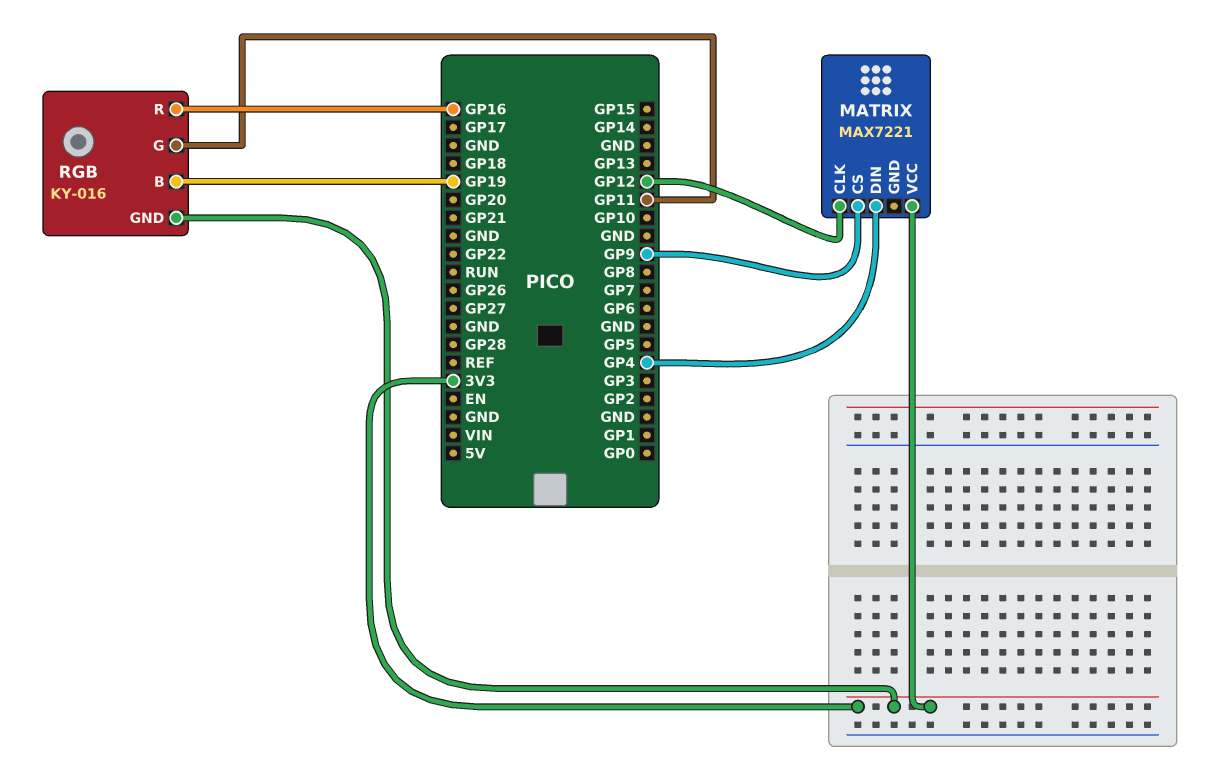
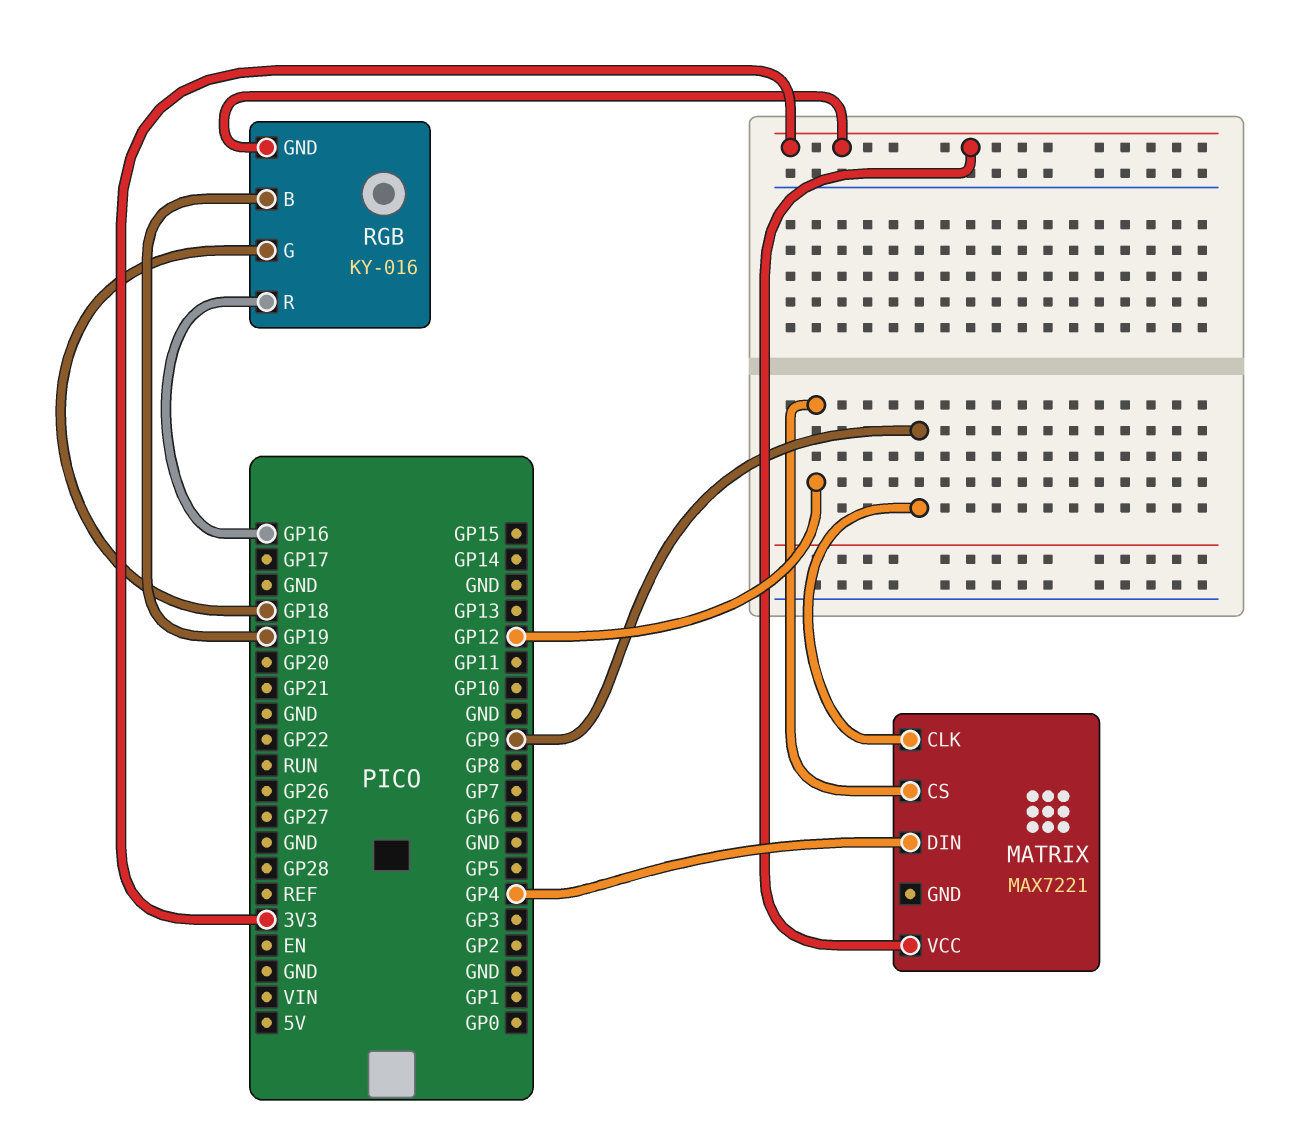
MATRIX pin CLK: GP12 -> GP9
MATRIX pin CS: GP9 -> GP12
RGB pin G: GP11 -> GP18

